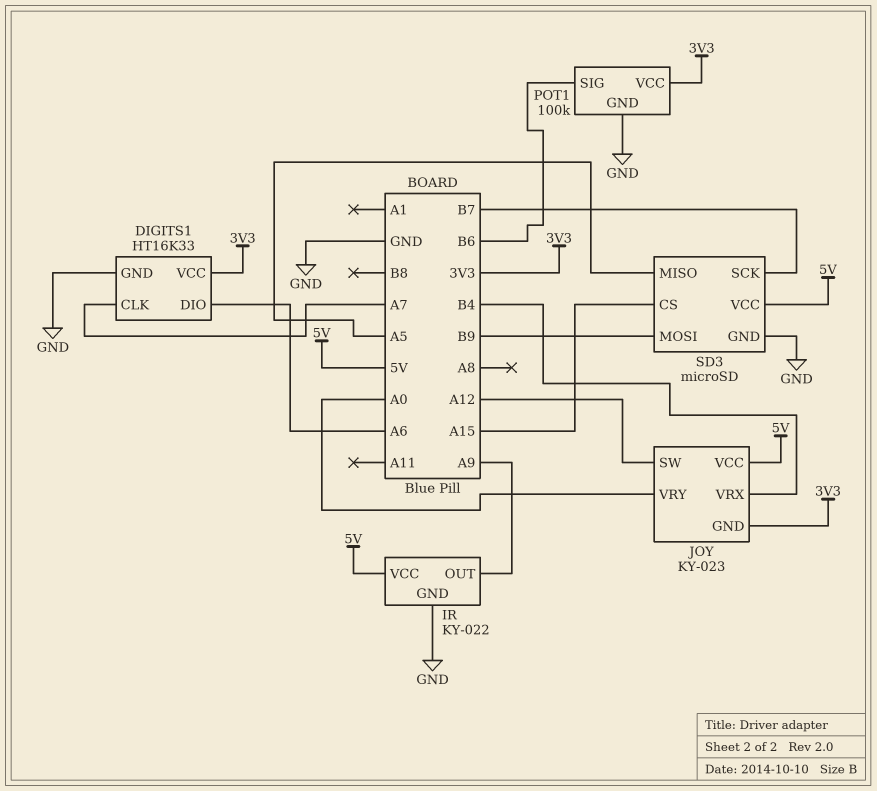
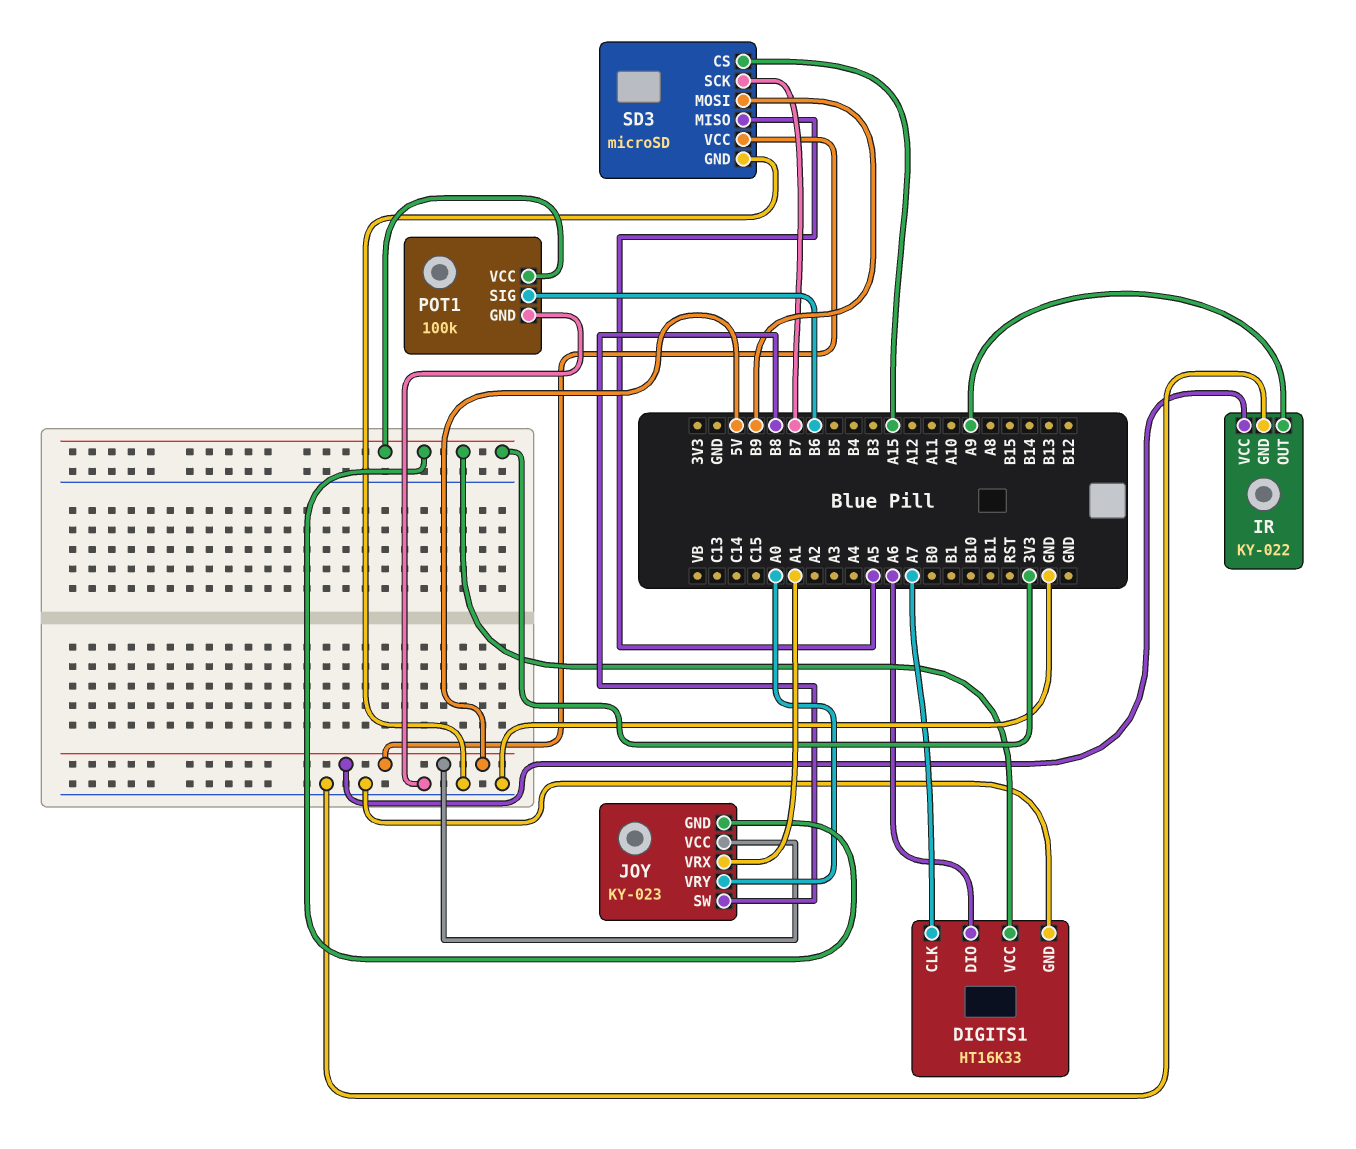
JOY pin SW: A12 -> B8
JOY pin VRX: B4 -> A1

